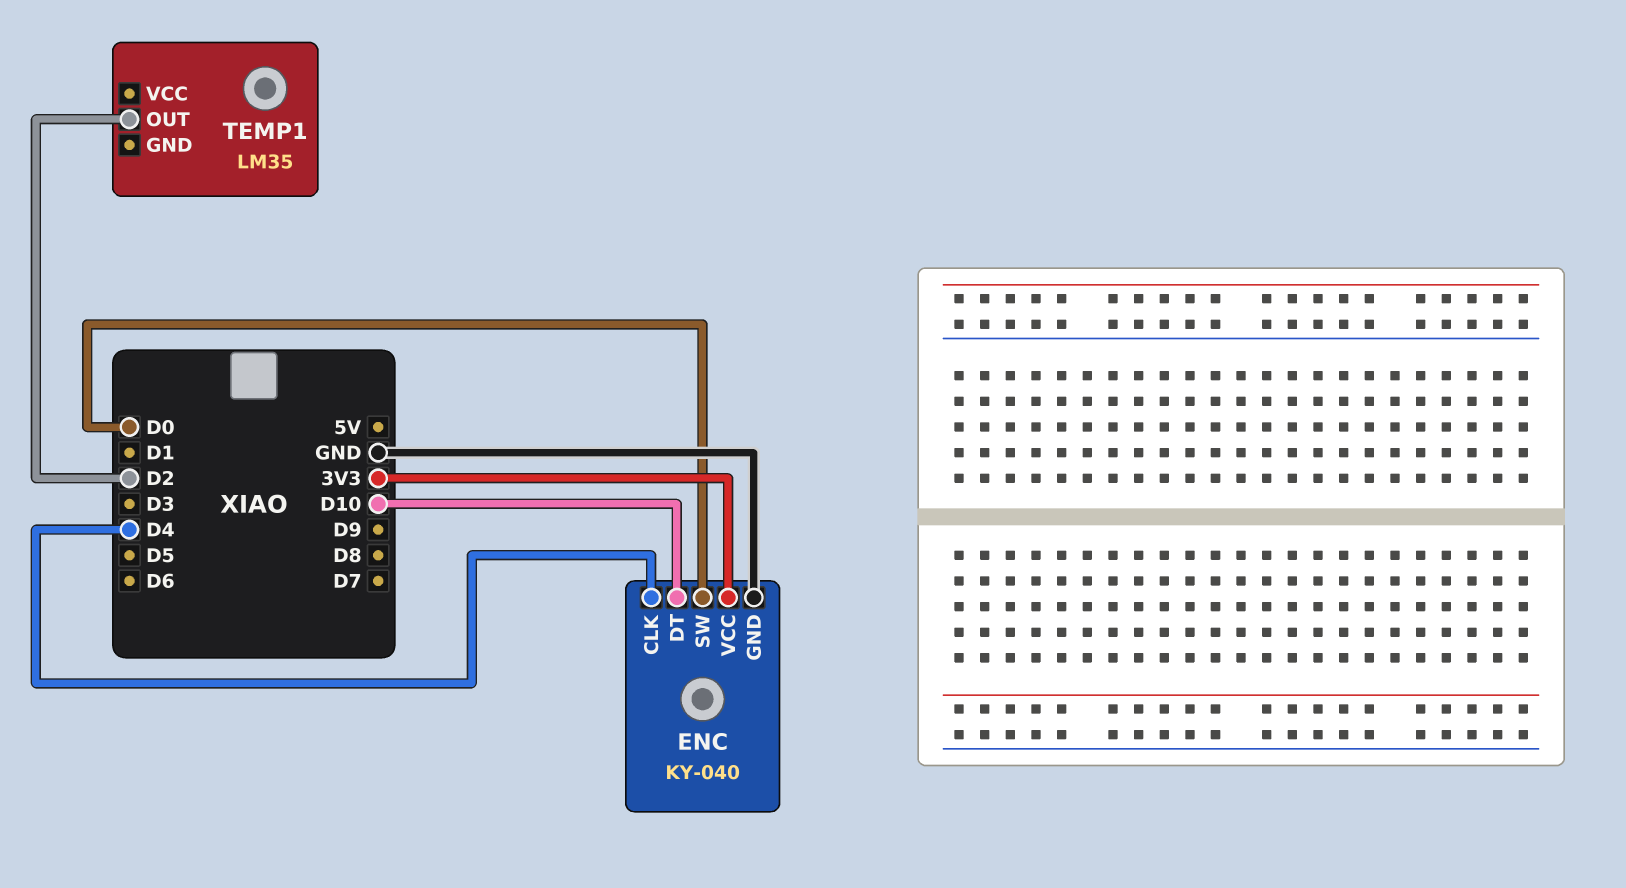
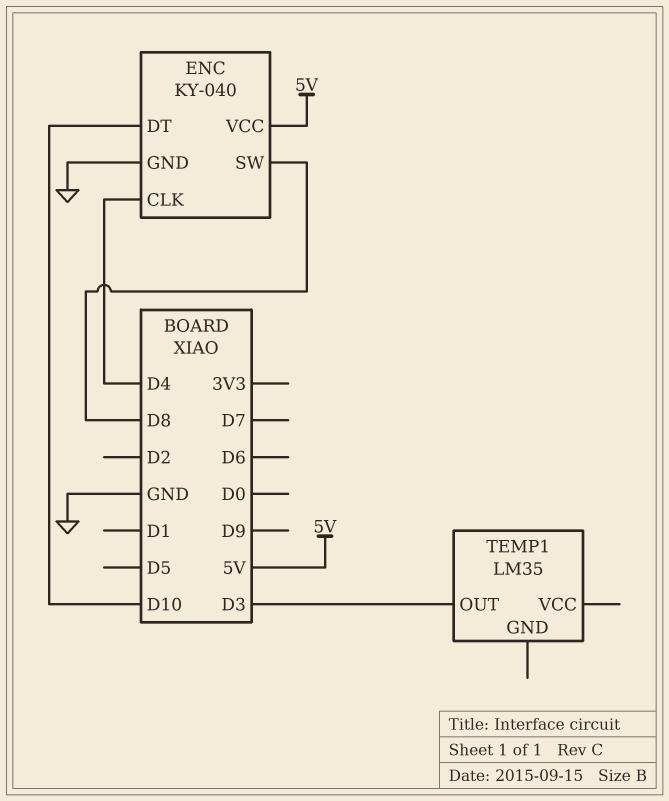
ENC pin SW: D0 -> D8
ENC pin VCC: 3V3 -> 5V
TEMP1 pin OUT: D2 -> D3

